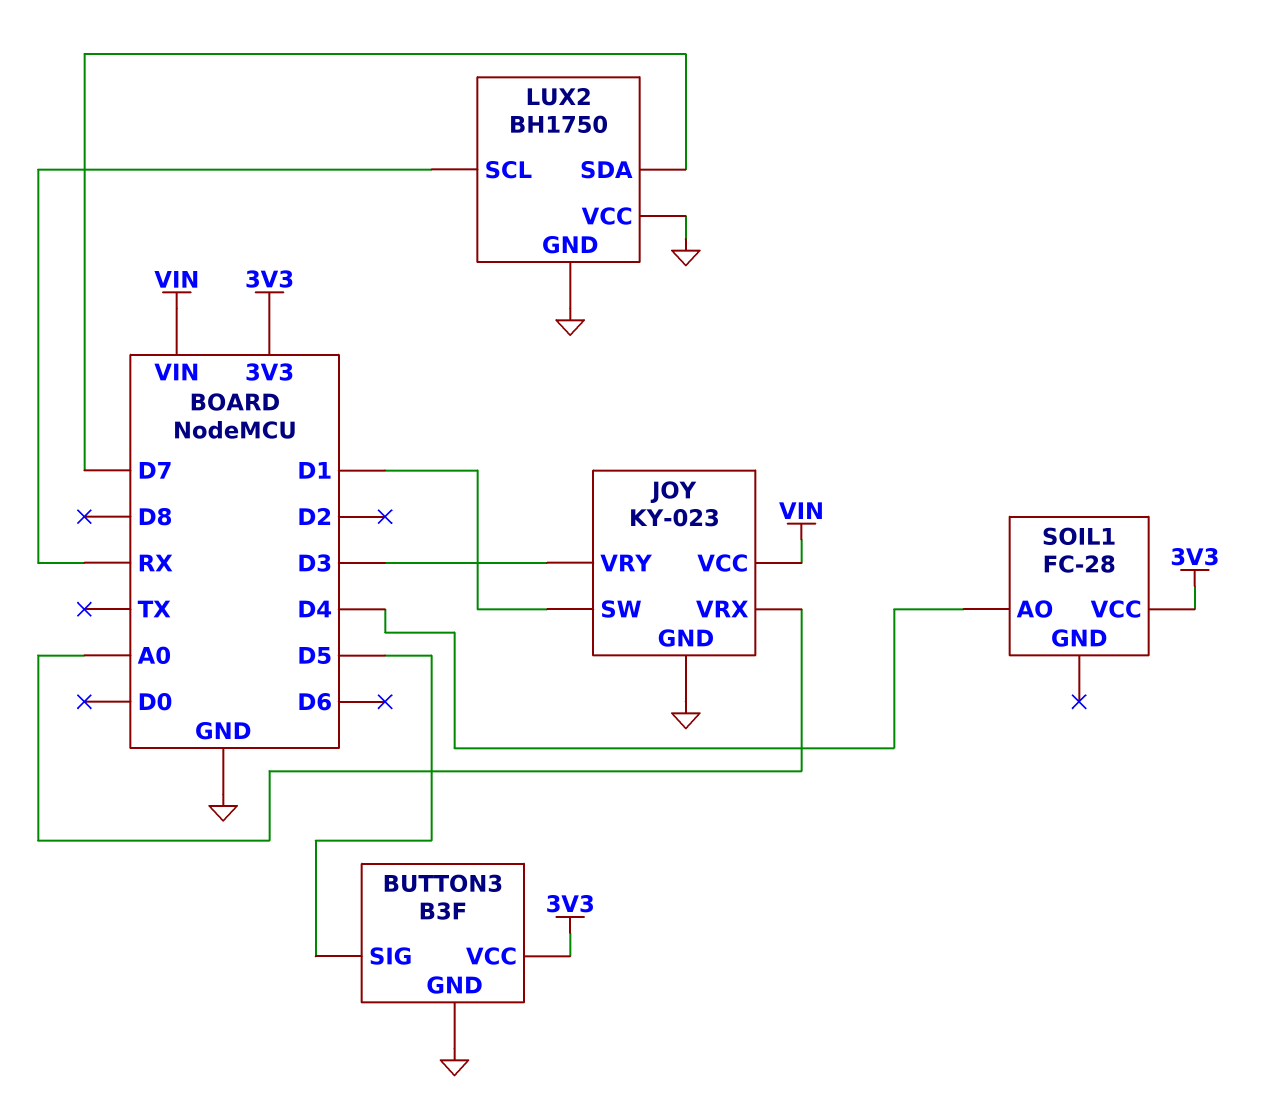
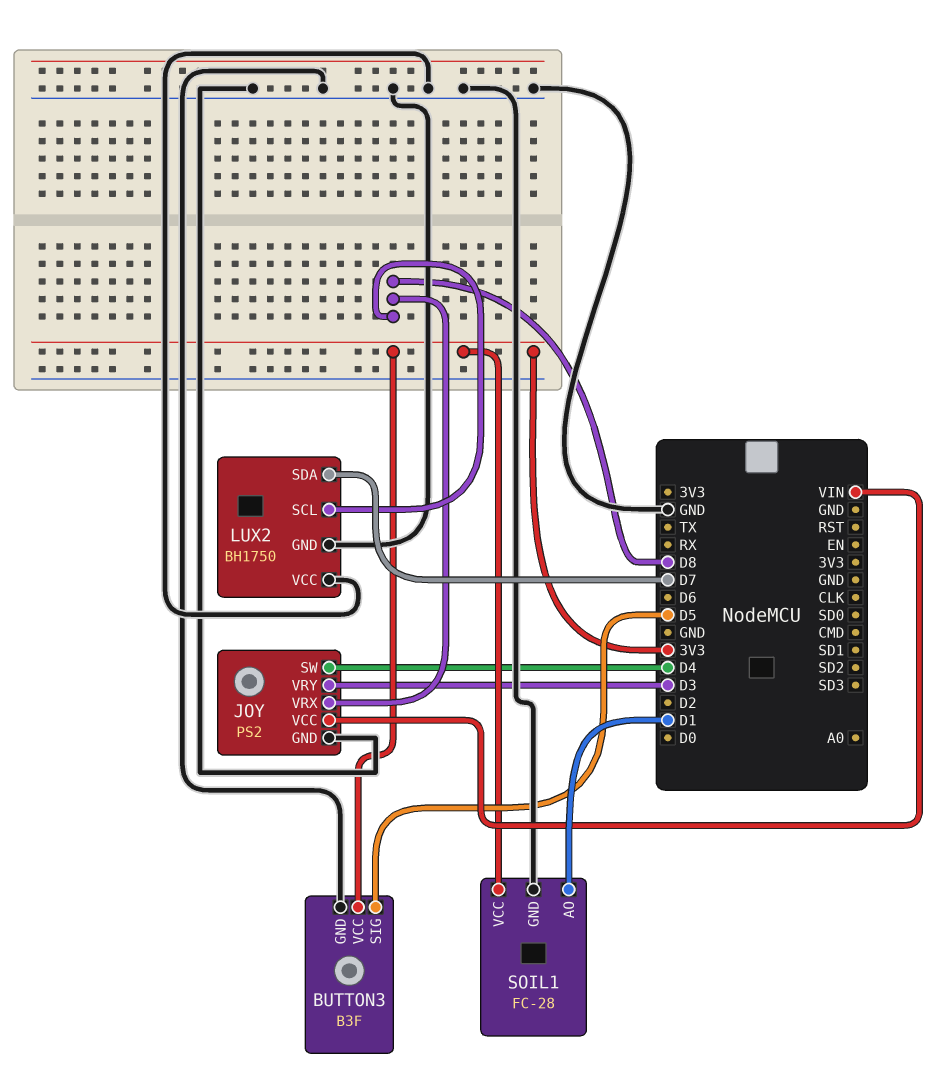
JOY: KY-023 -> PS2
JOY pin SW: D1 -> D4
JOY pin VRX: A0 -> D8
LUX2 pin SCL: RX -> D8
SOIL1 pin AO: D4 -> D1
SOIL1 pin GND: none -> GND

